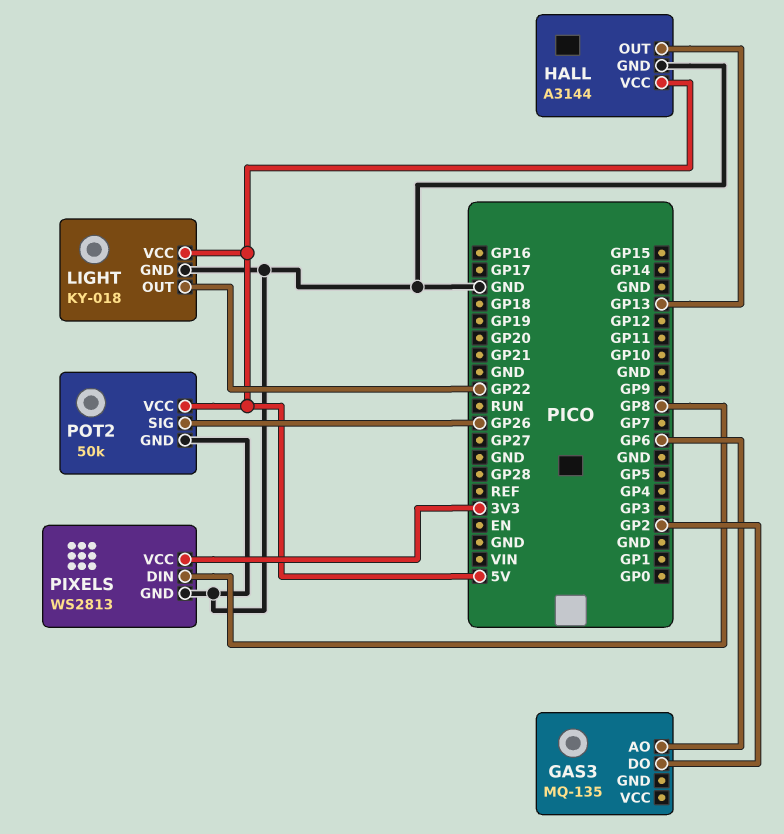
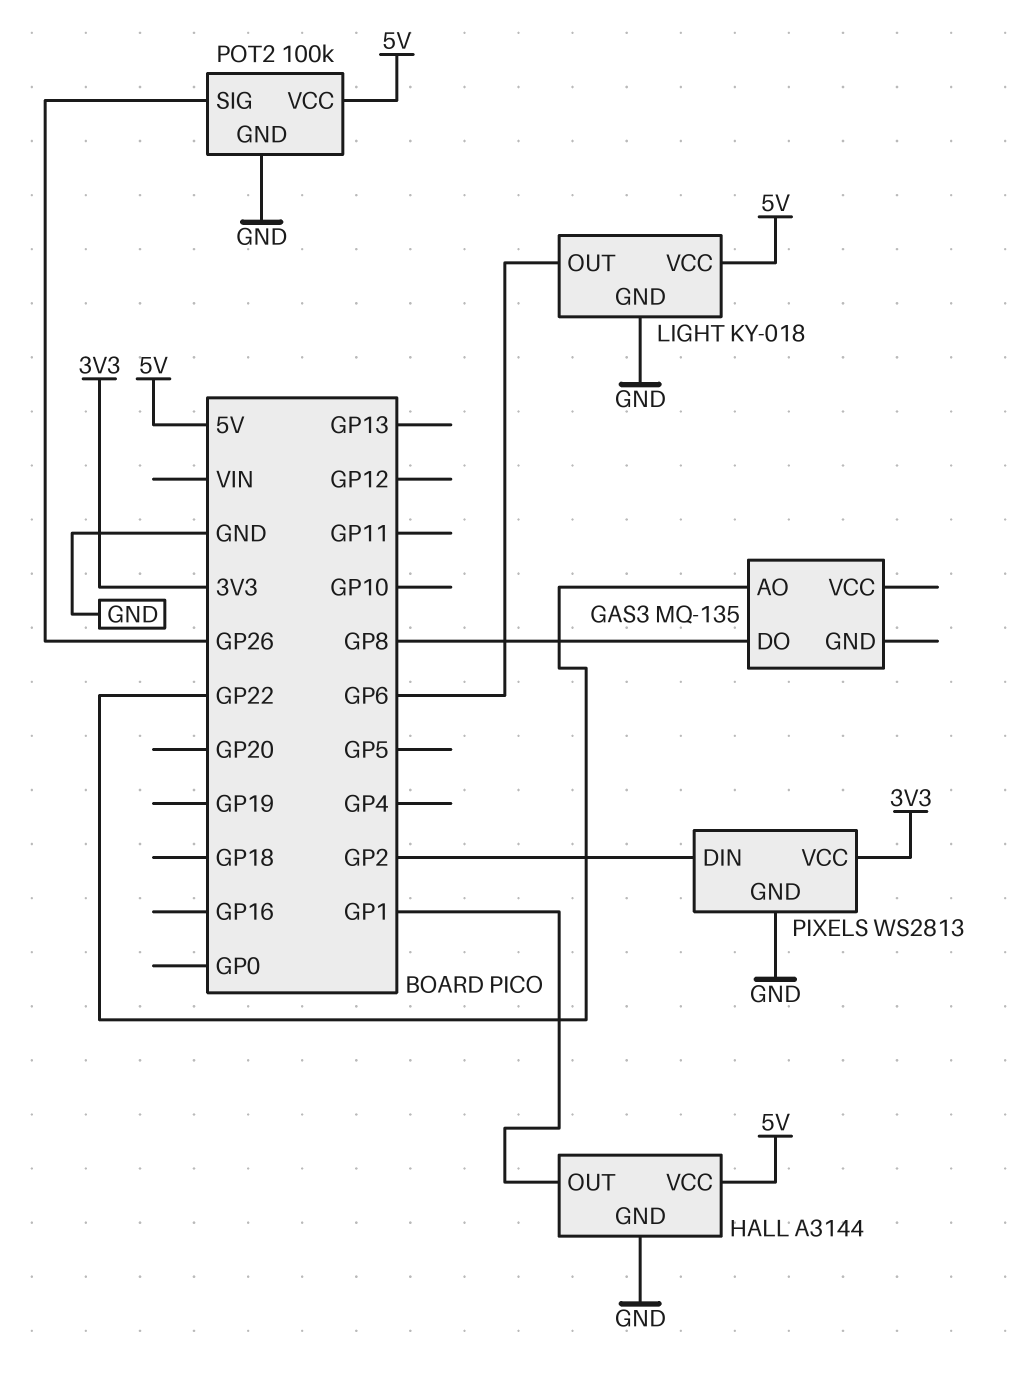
GAS3 pin AO: GP6 -> GP22
GAS3 pin DO: GP2 -> GP8
HALL pin OUT: GP13 -> GP1
LIGHT pin OUT: GP22 -> GP6
PIXELS pin DIN: GP8 -> GP2
POT2: 50k -> 100k

